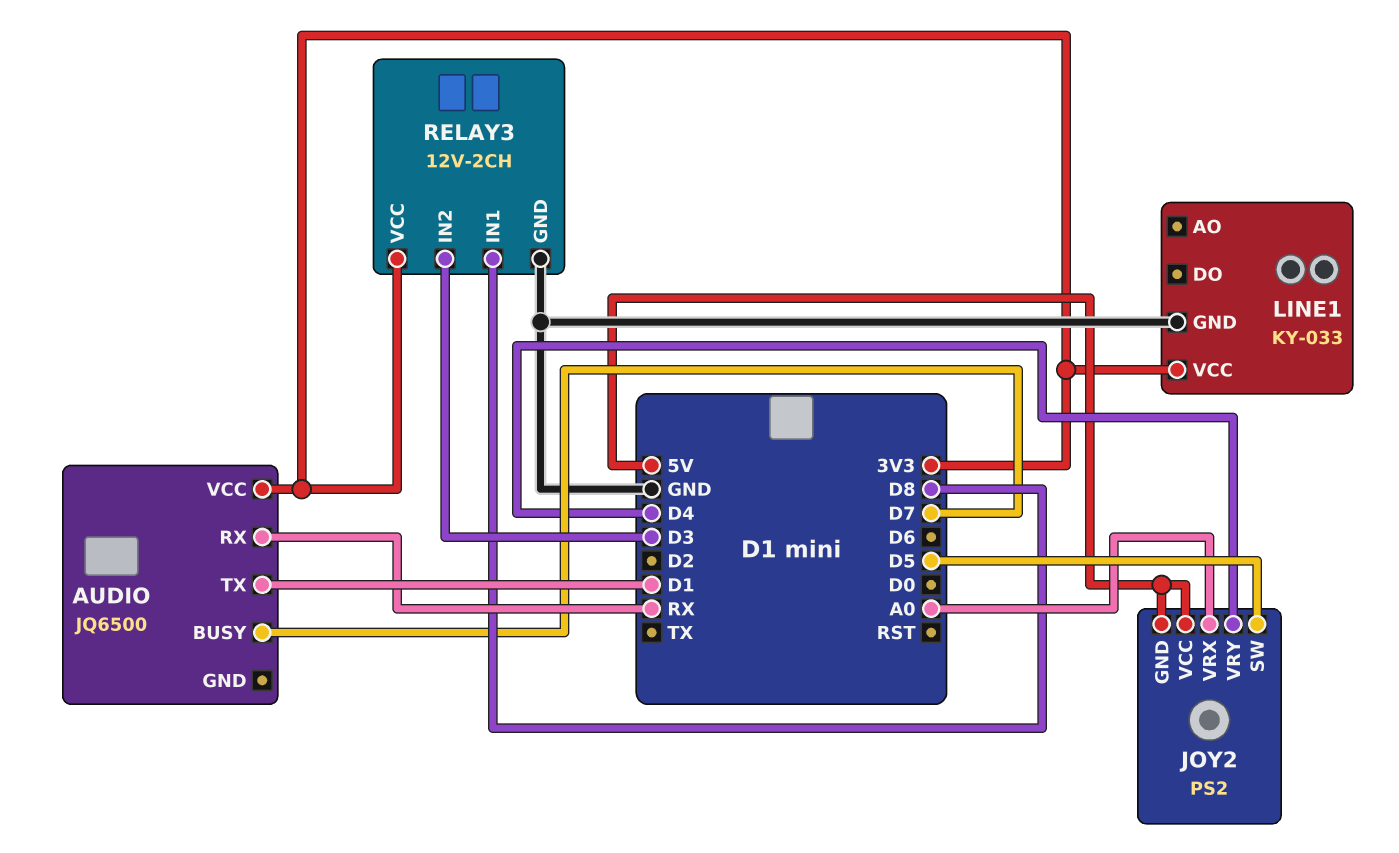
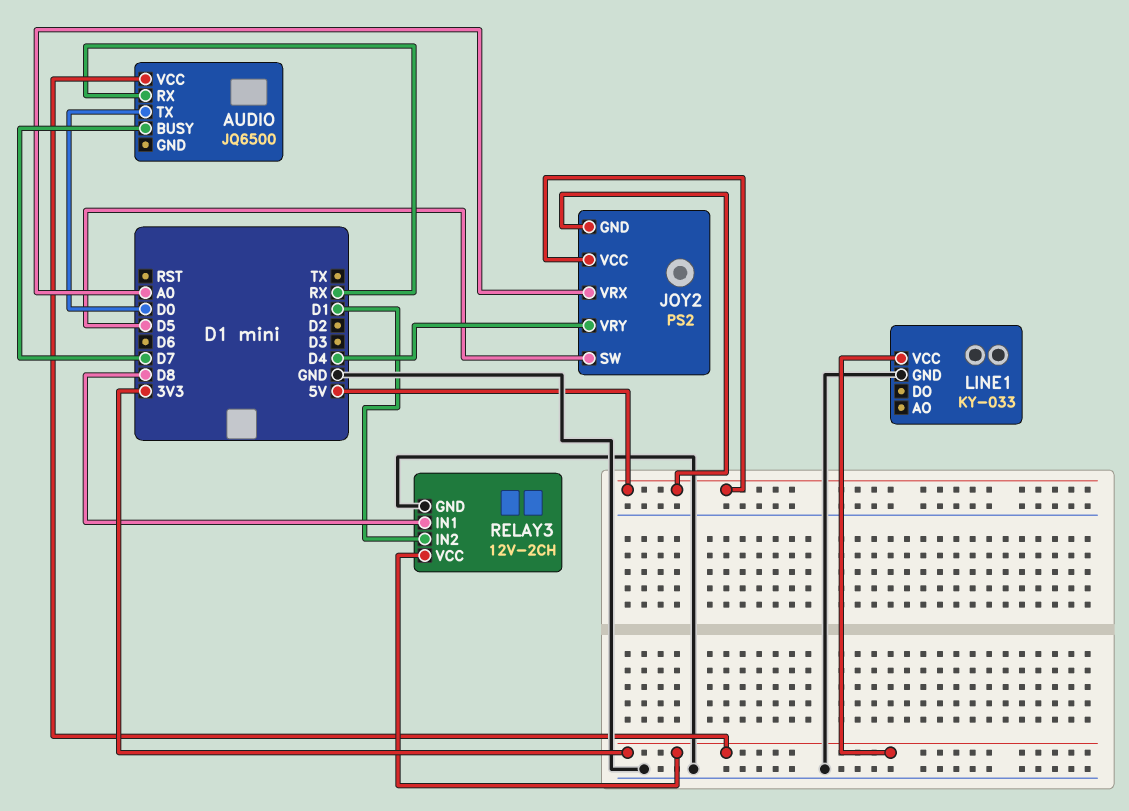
AUDIO pin TX: D1 -> D0
RELAY3 pin IN2: D3 -> D1

